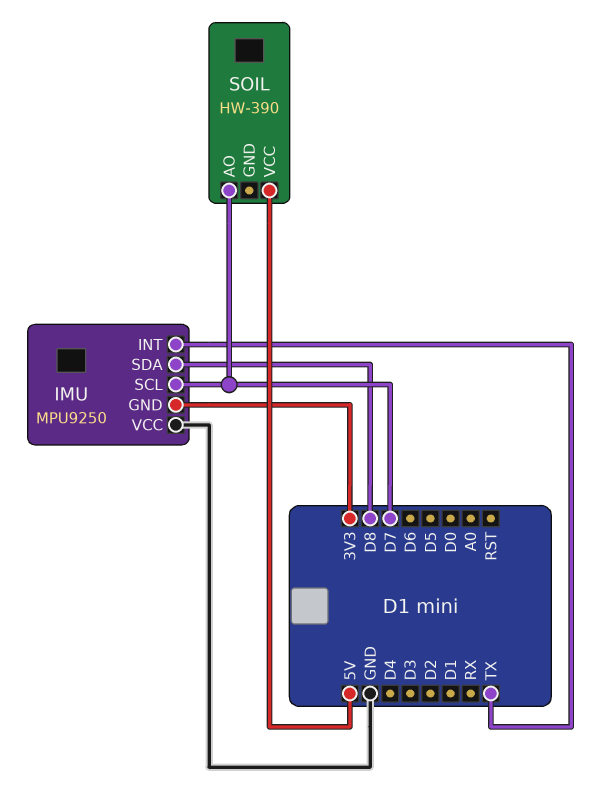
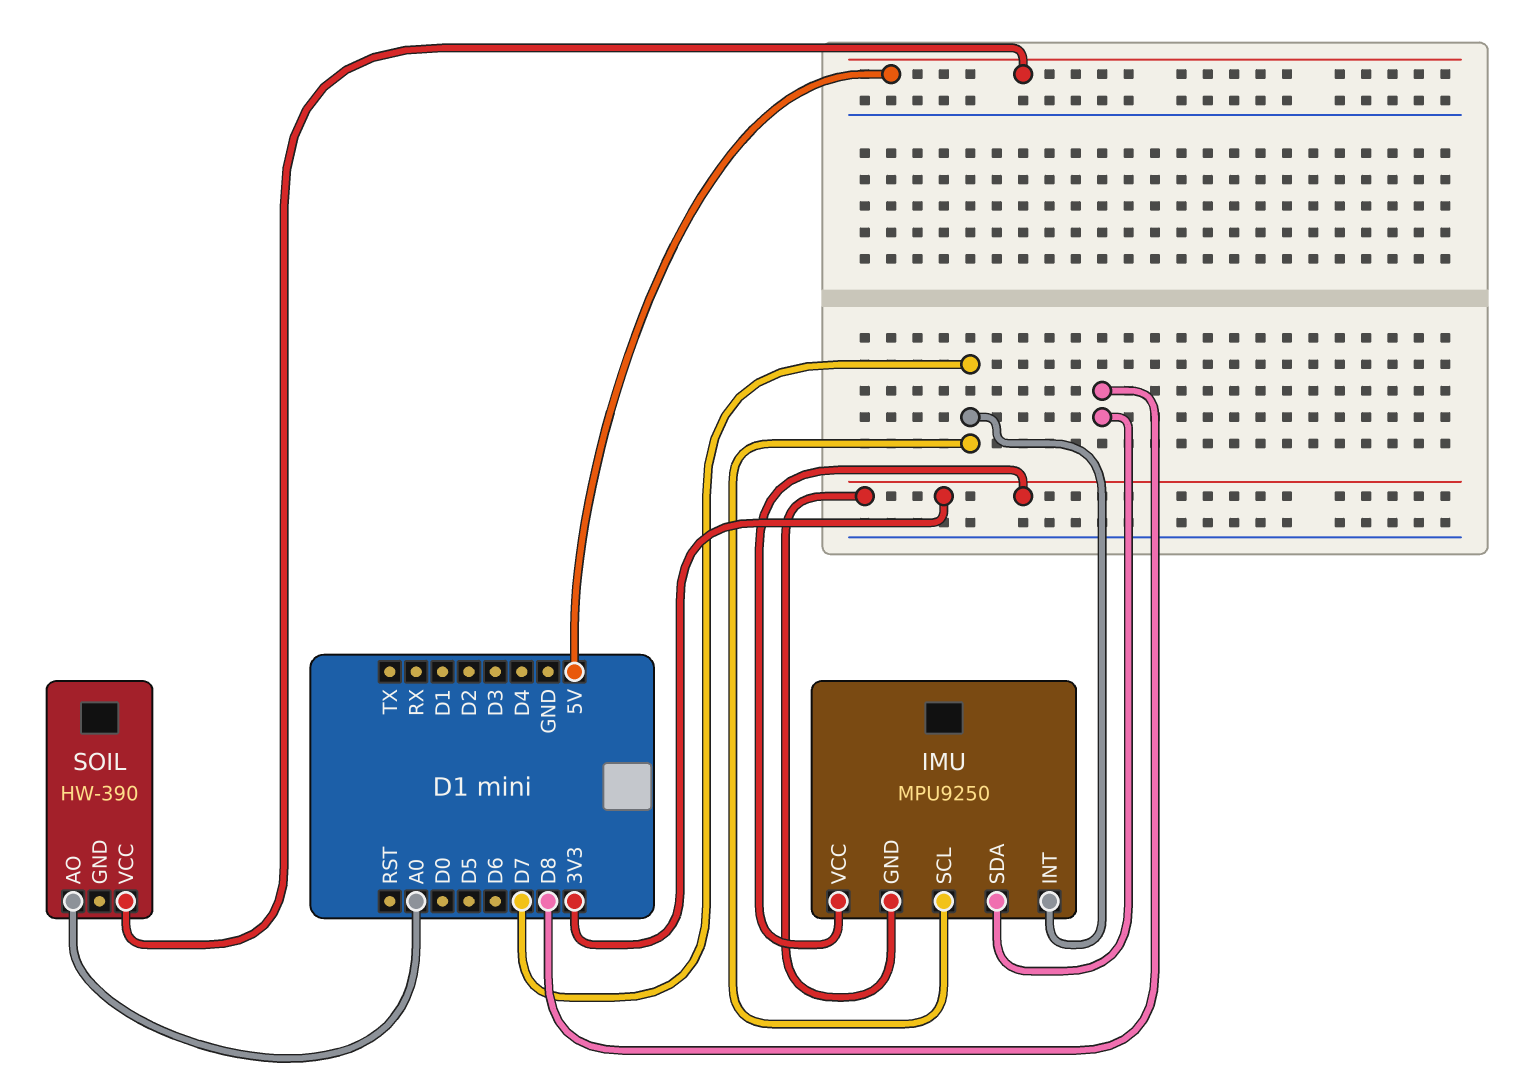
IMU pin INT: TX -> D7
IMU pin VCC: GND -> 3V3
SOIL pin AO: D7 -> A0

